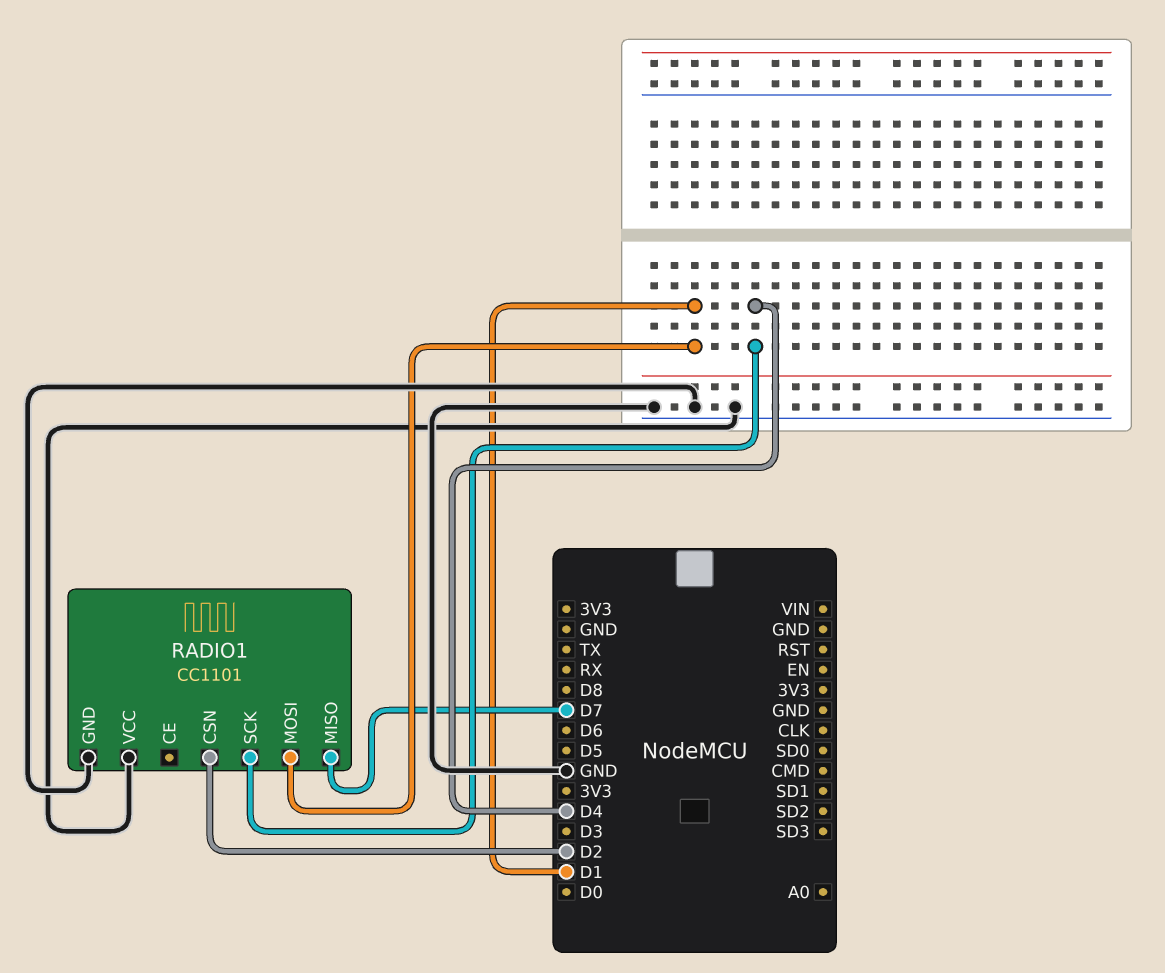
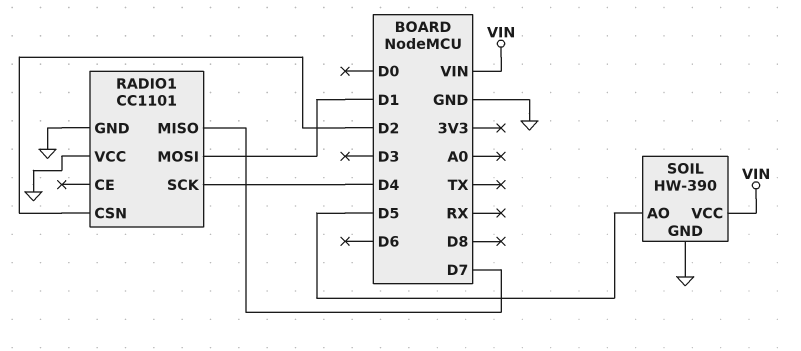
SOIL: none -> HW-390
SOIL pin AO: none -> D5
SOIL pin GND: none -> GND
SOIL pin VCC: none -> VIN

